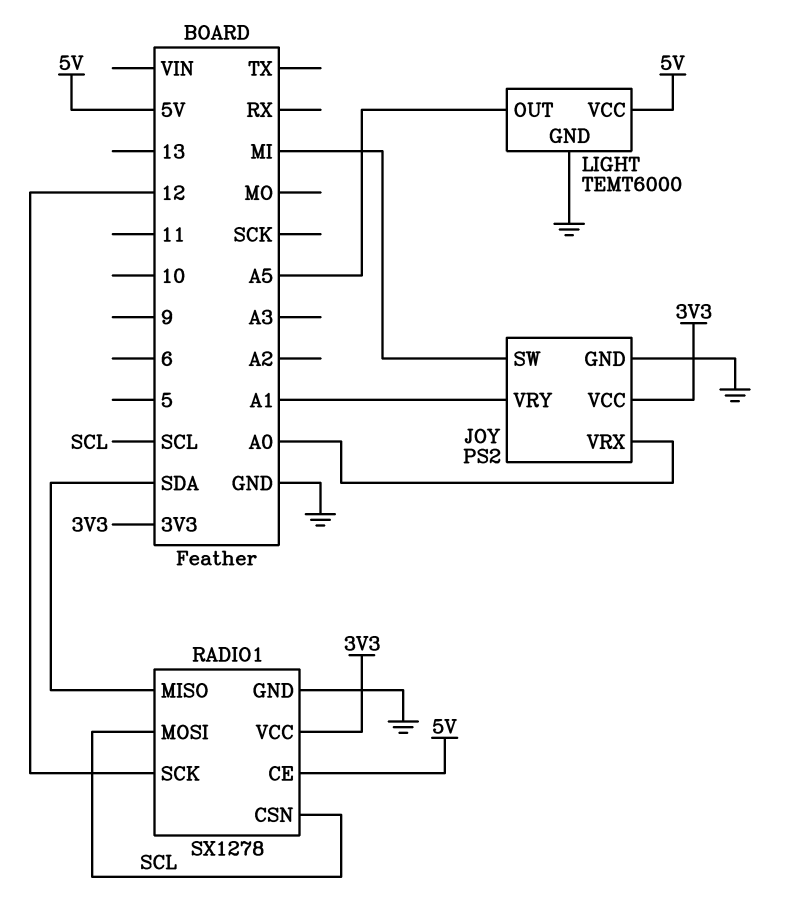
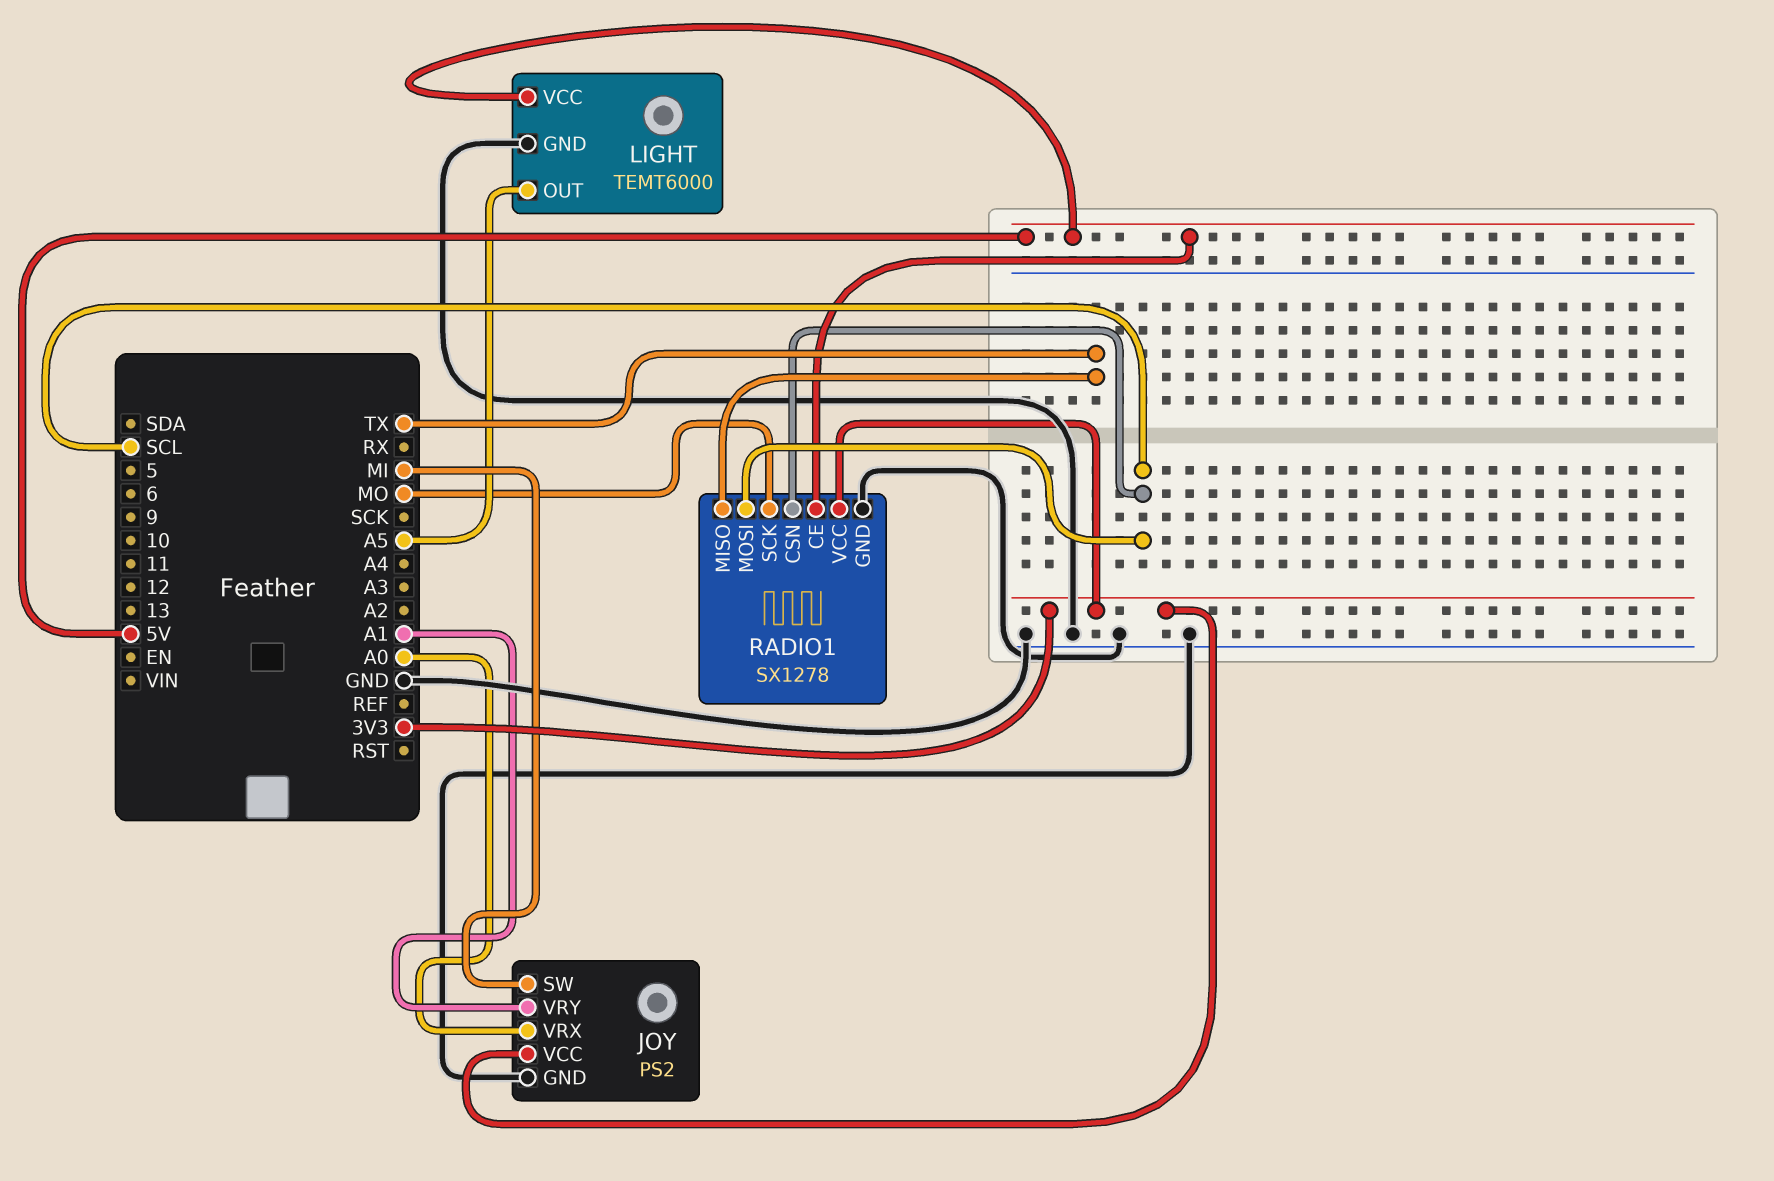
RADIO1 pin MISO: SDA -> TX
RADIO1 pin SCK: 12 -> MO

